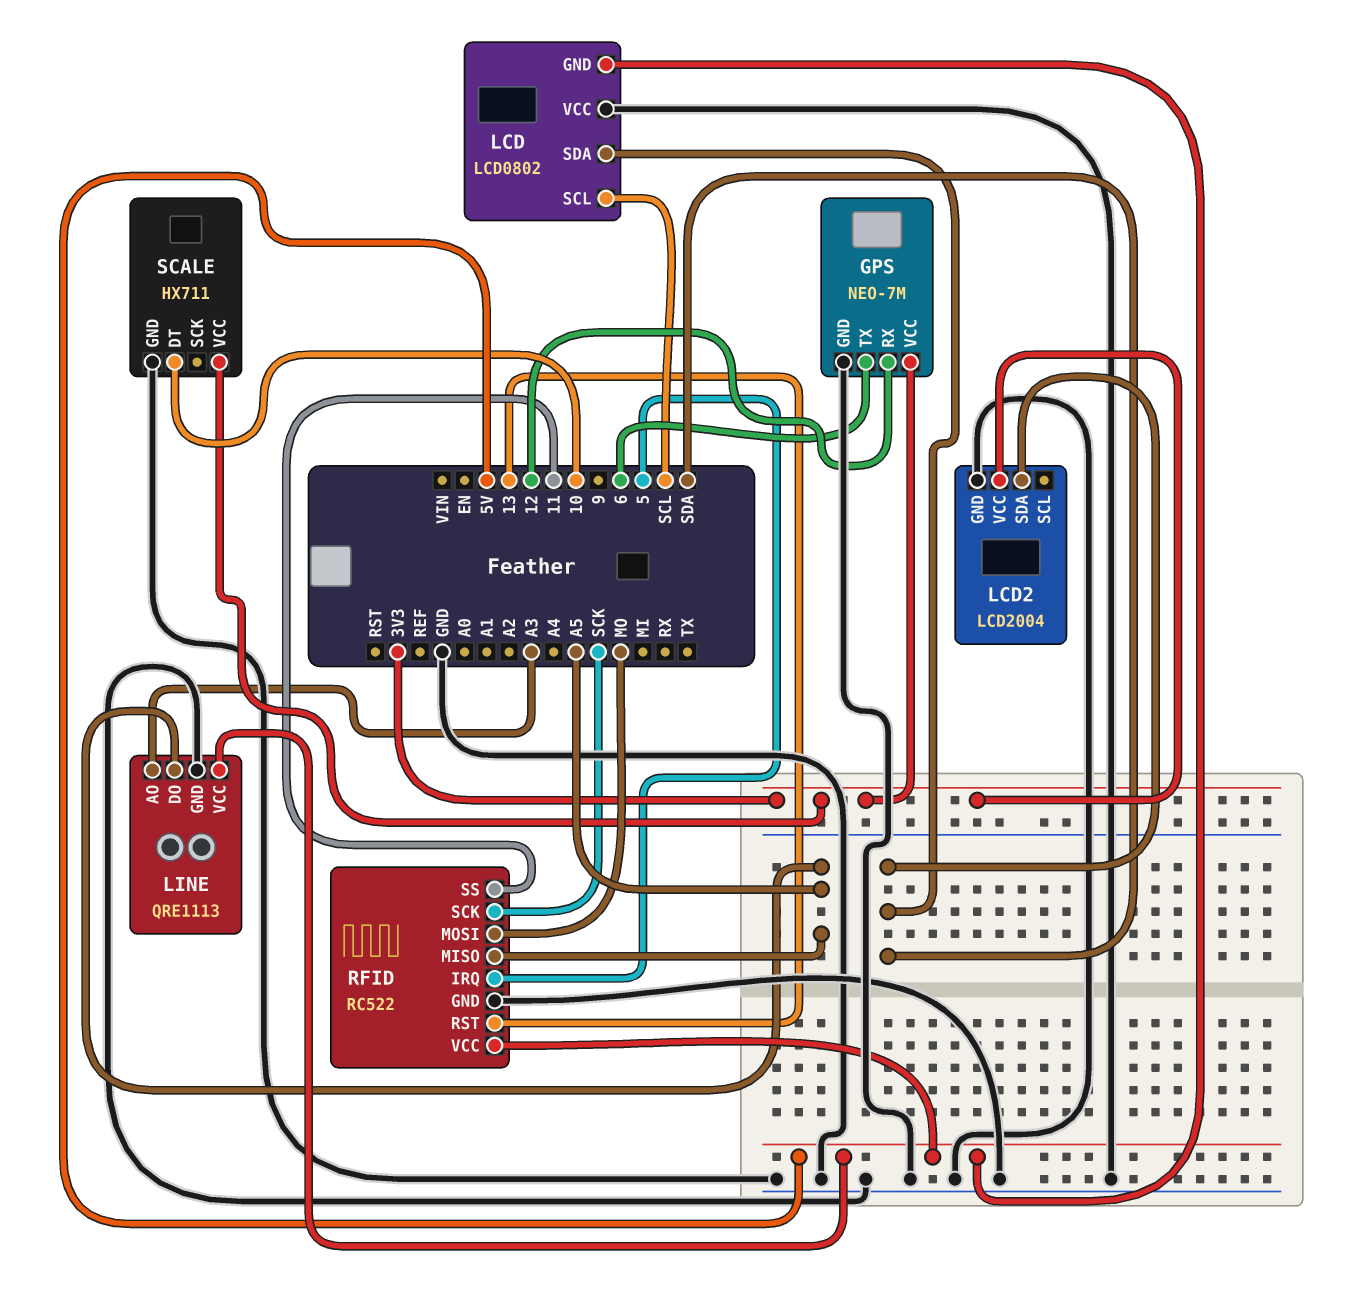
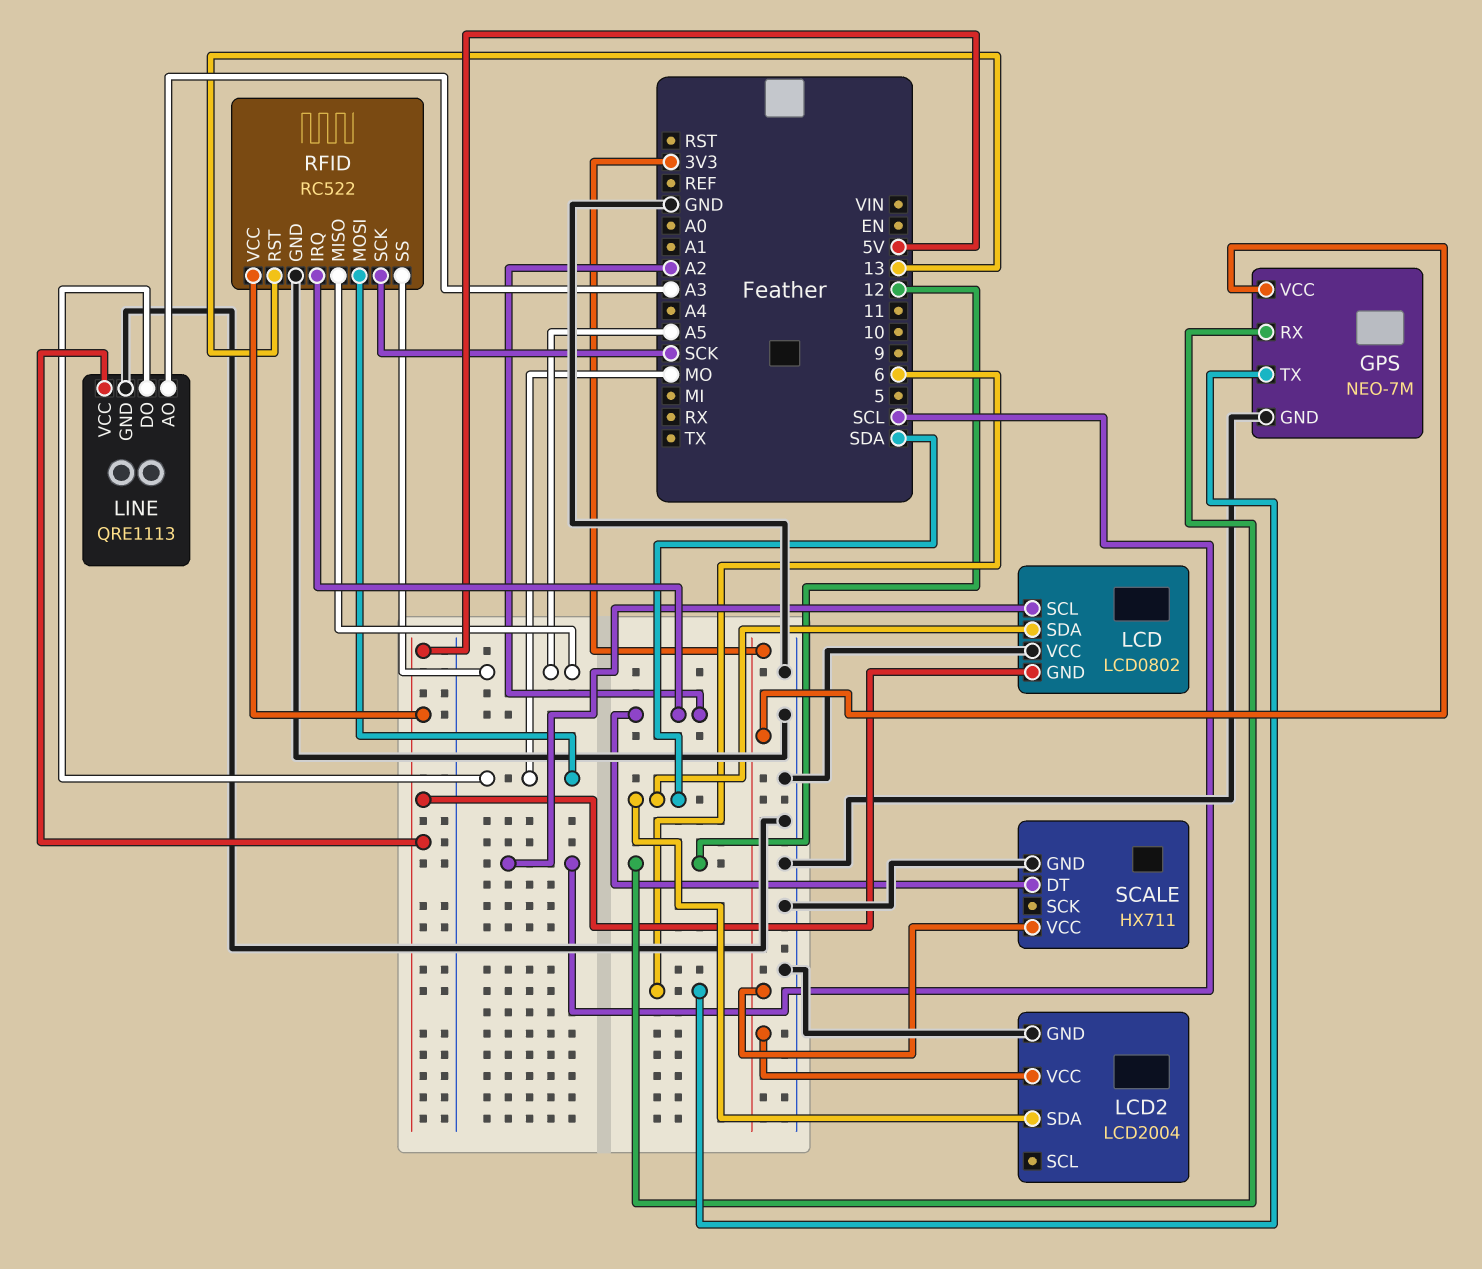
LINE pin DO: A5 -> MO
RFID pin IRQ: 5 -> A2
RFID pin SS: 11 -> A5
SCALE pin DT: 10 -> A2

